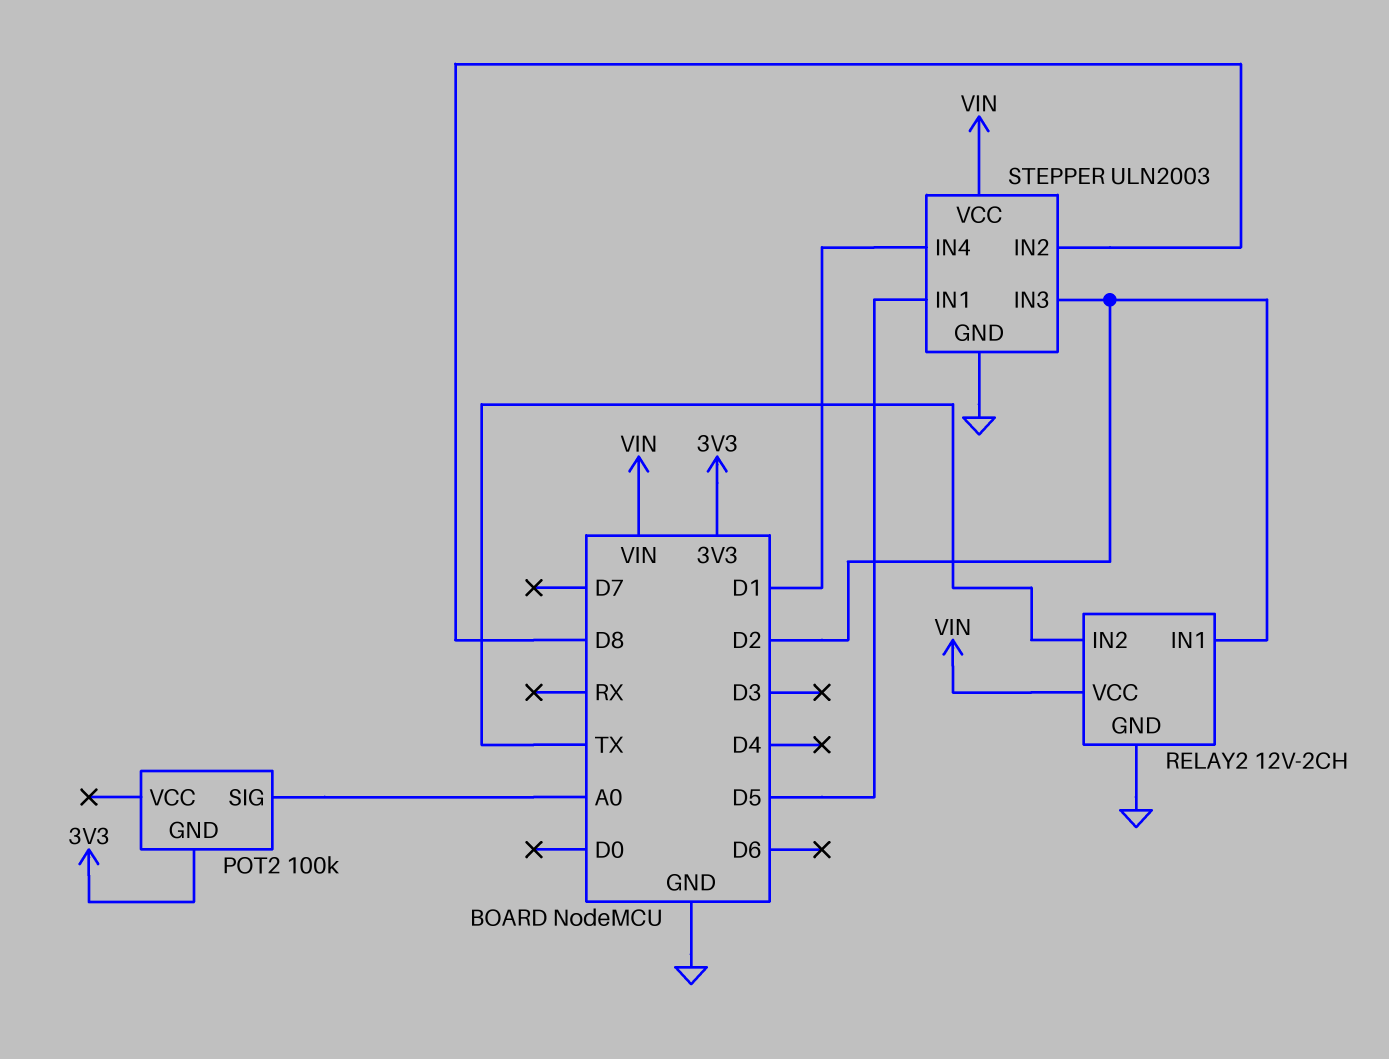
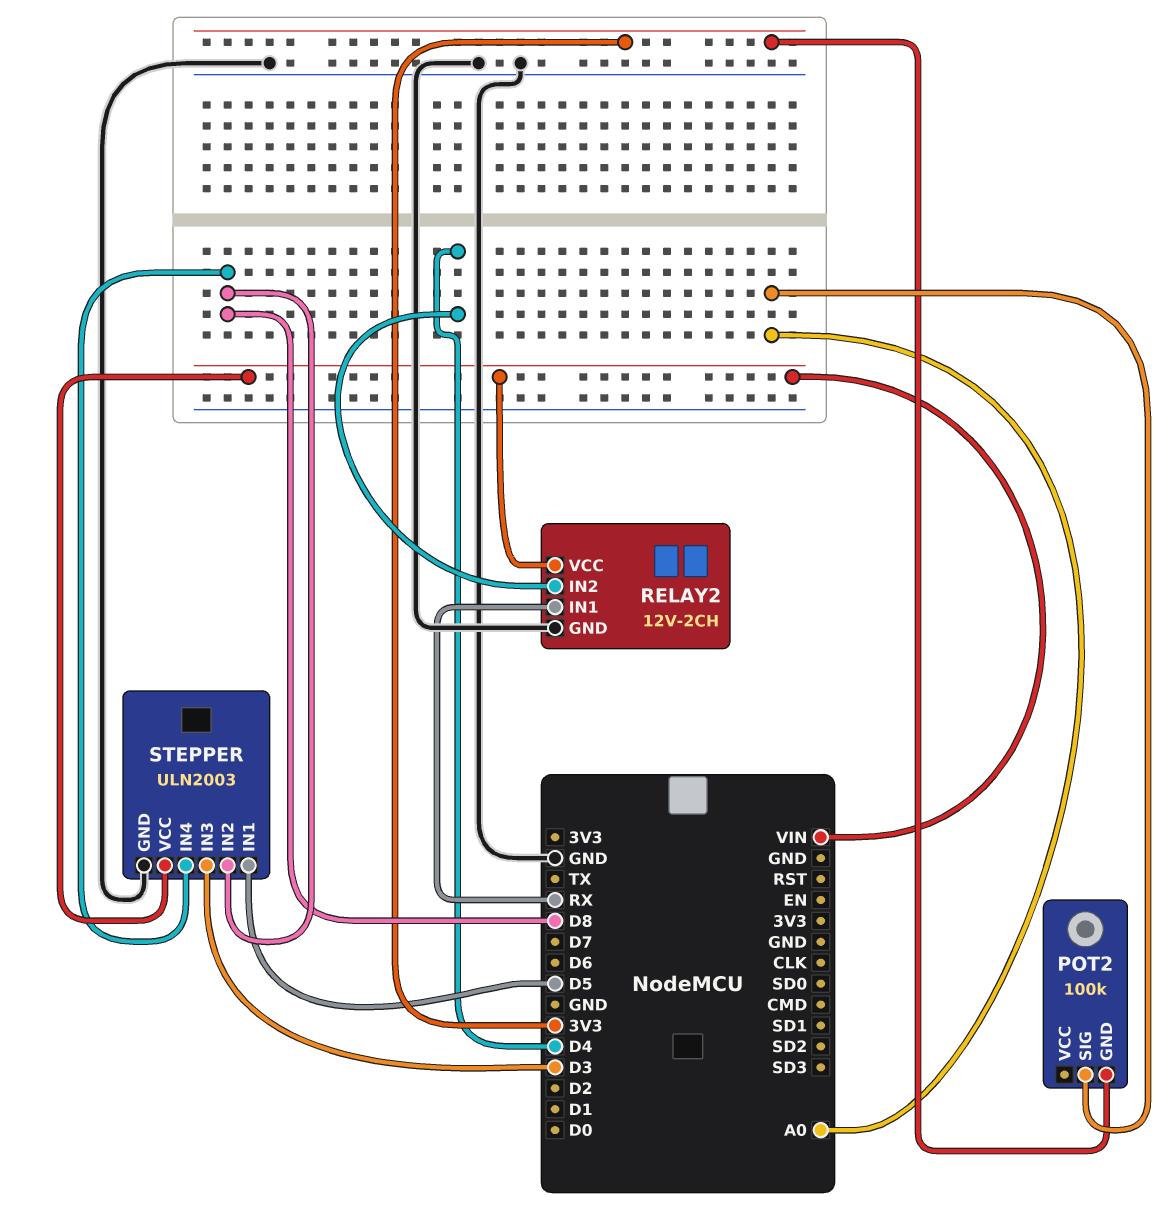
RELAY2 pin IN1: D2 -> RX
RELAY2 pin IN2: TX -> D4
STEPPER pin IN3: D2 -> D3
STEPPER pin IN4: D1 -> D8

